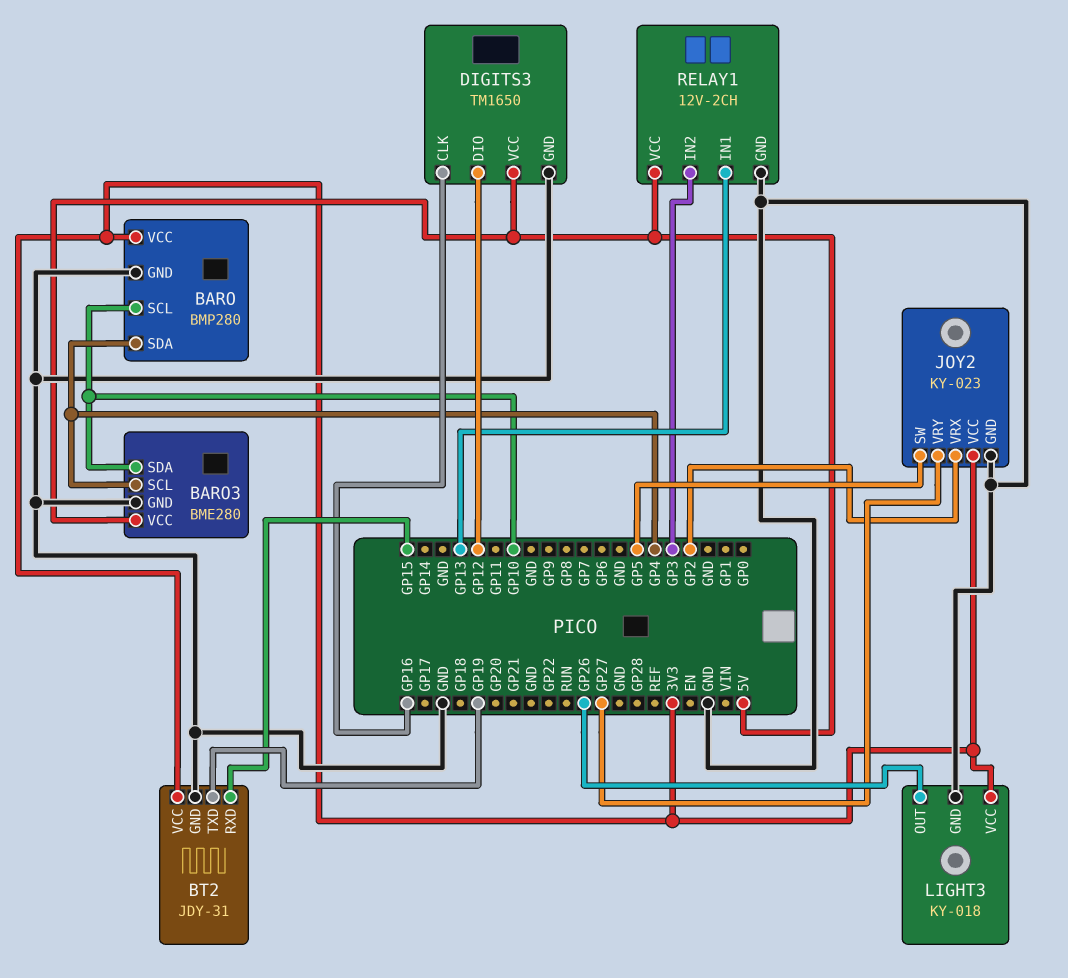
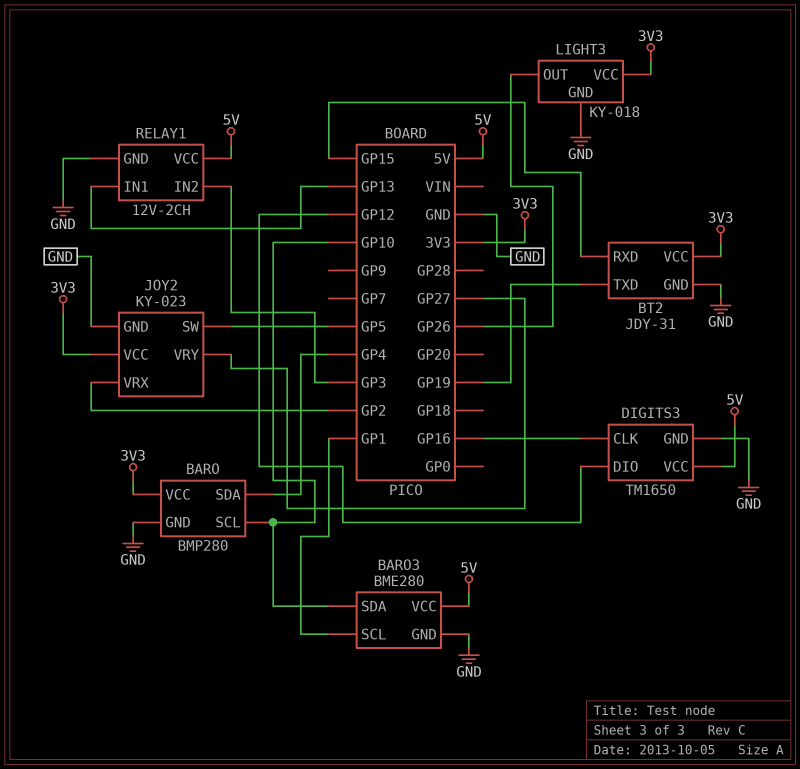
BARO3 pin SCL: GP4 -> GP1

